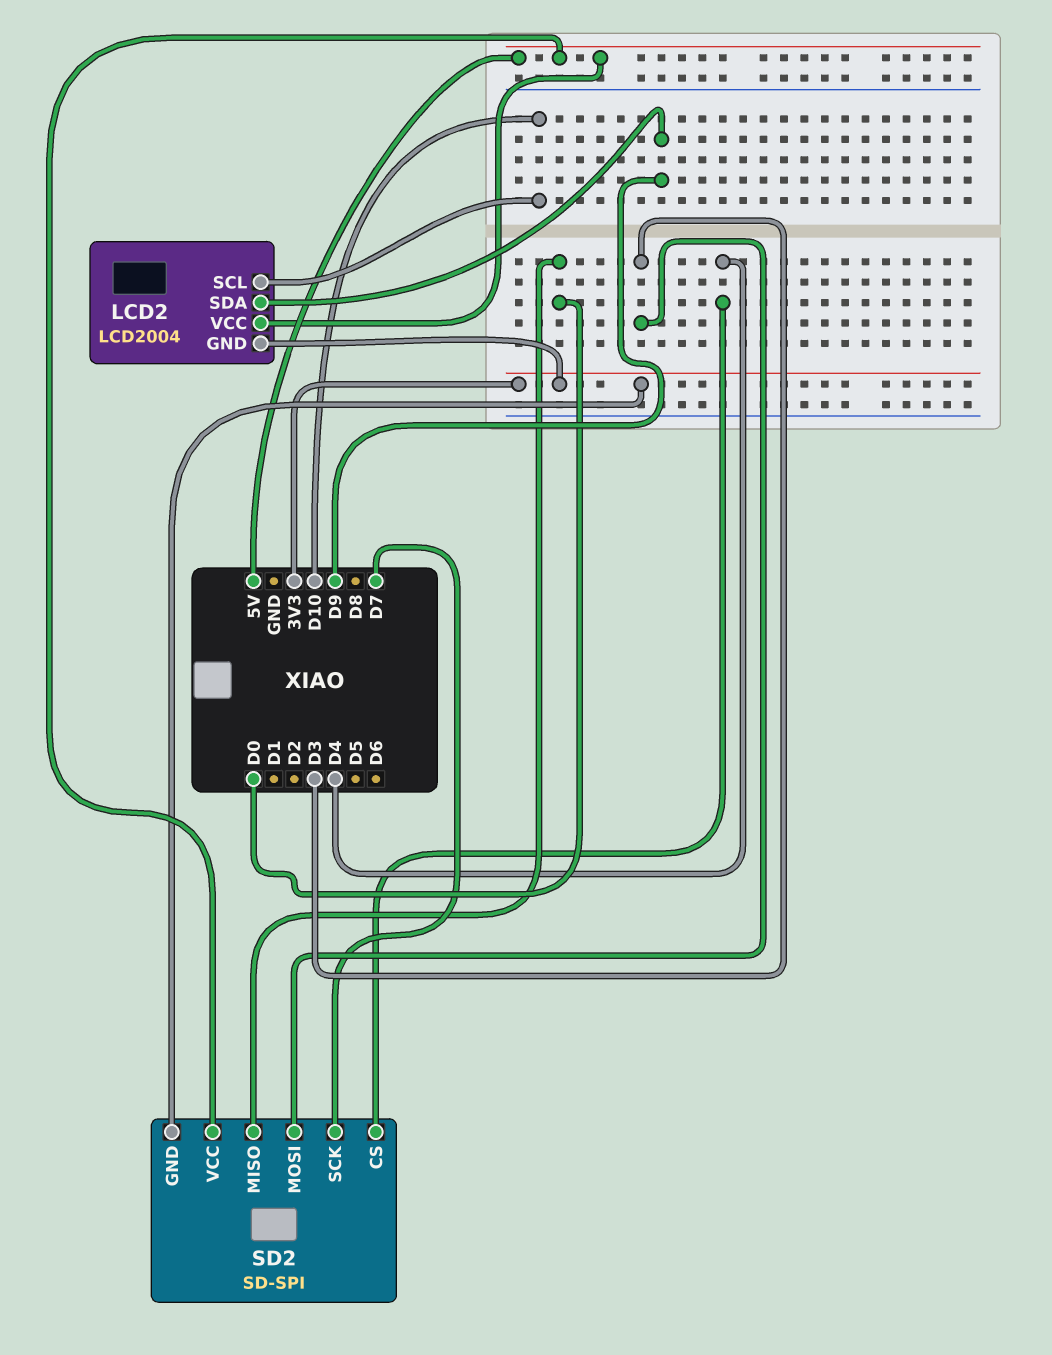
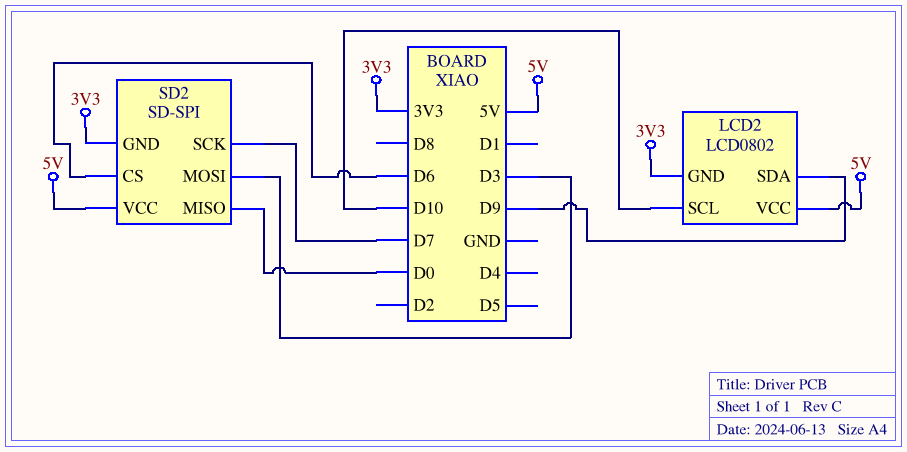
LCD2: LCD2004 -> LCD0802
SD2 pin CS: D4 -> D6

